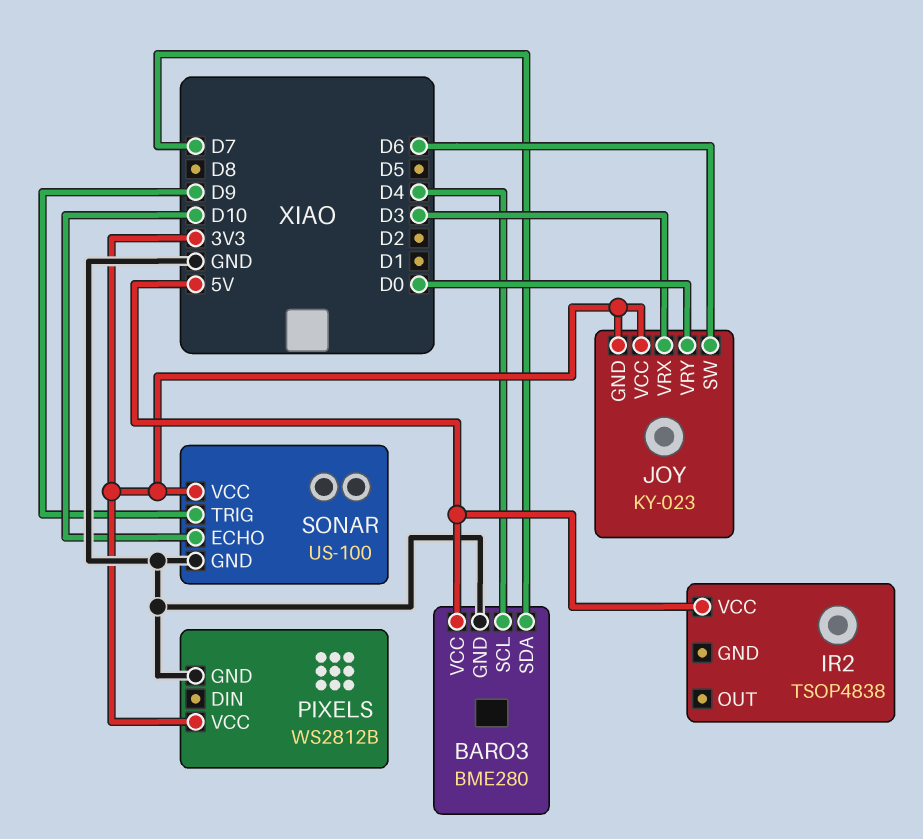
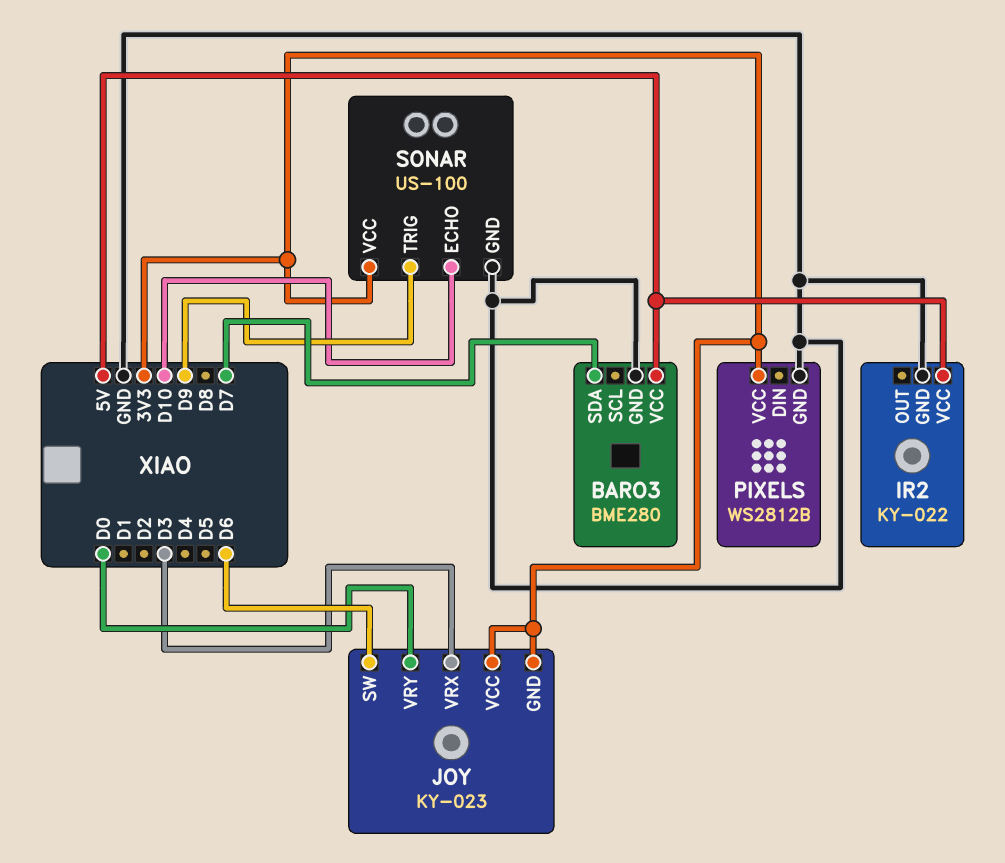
BARO3 pin SCL: D4 -> none
IR2: TSOP4838 -> KY-022
IR2 pin GND: none -> GND

